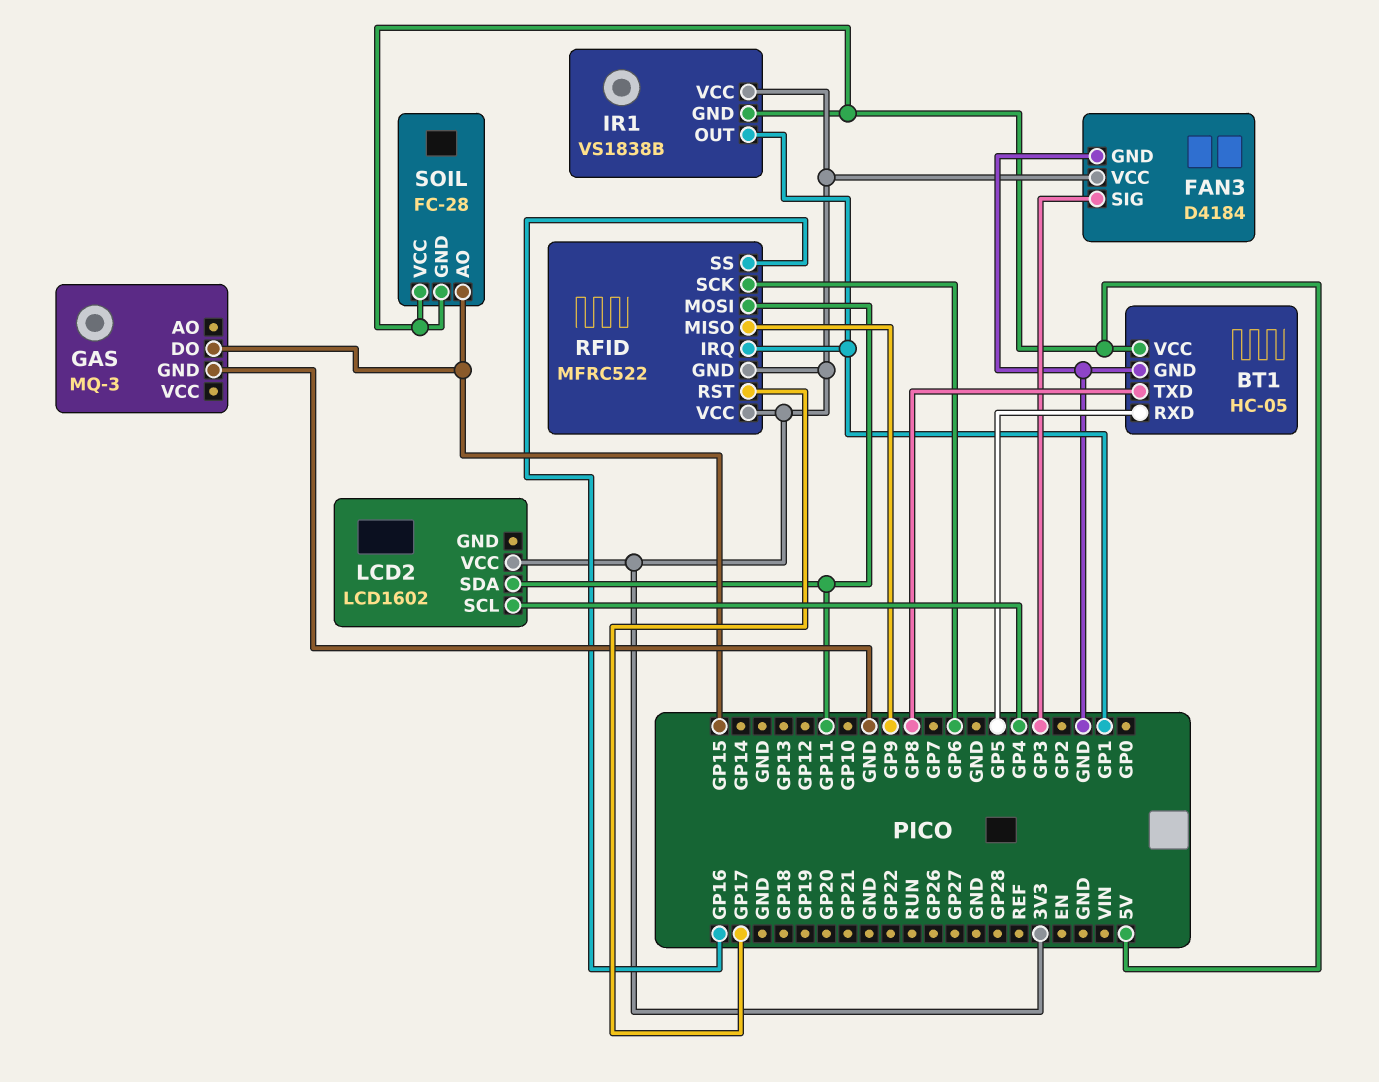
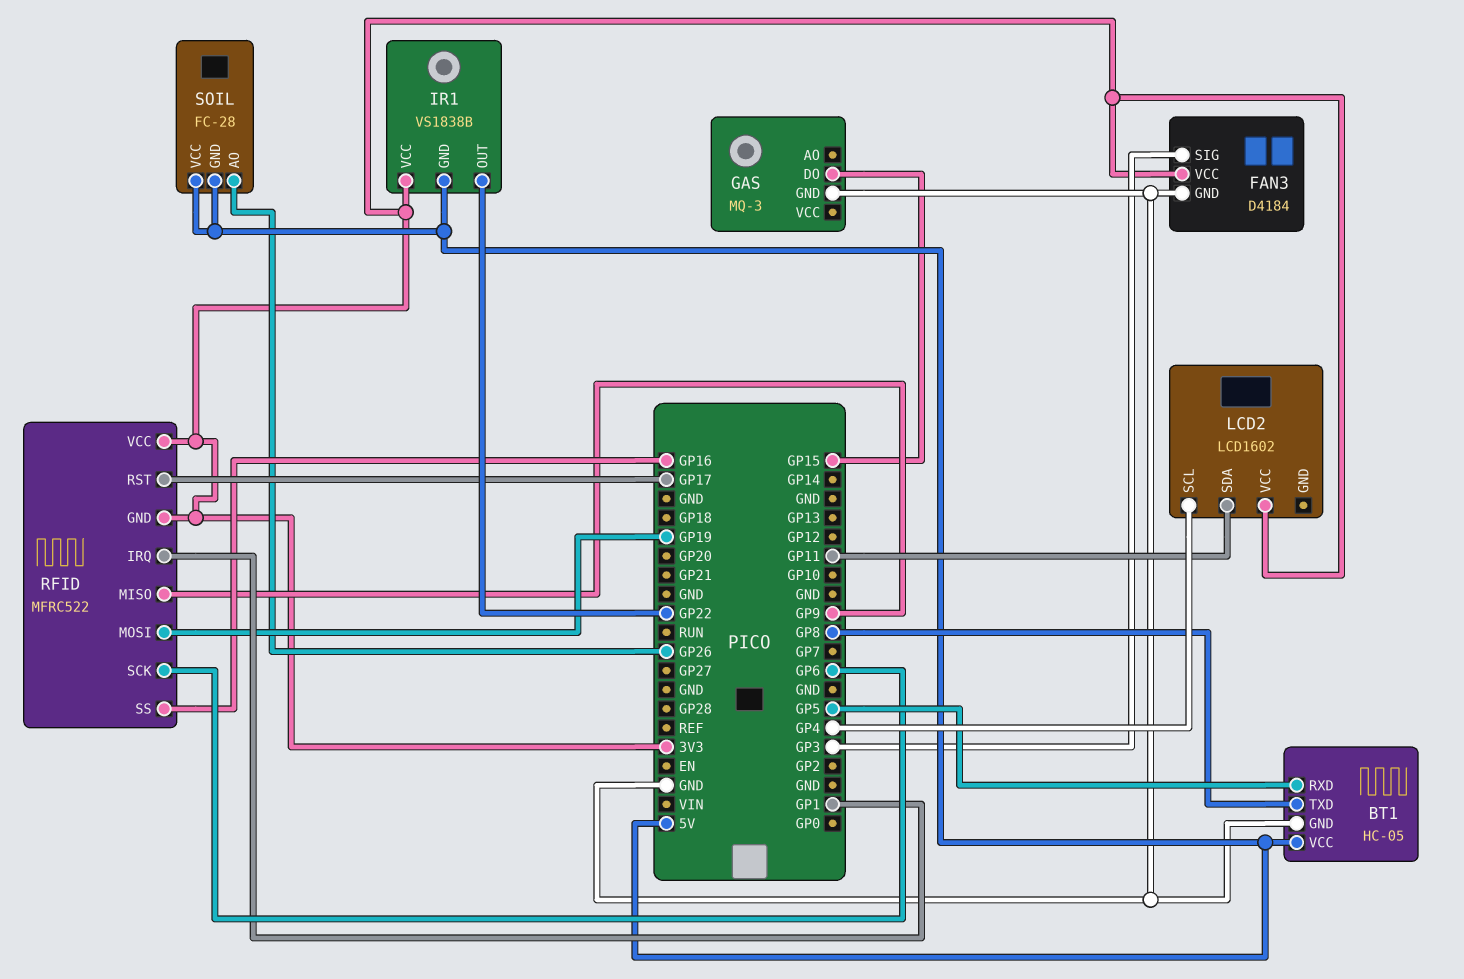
IR1 pin OUT: GP1 -> GP22
RFID pin MOSI: GP11 -> GP19
SOIL pin AO: GP15 -> GP26

